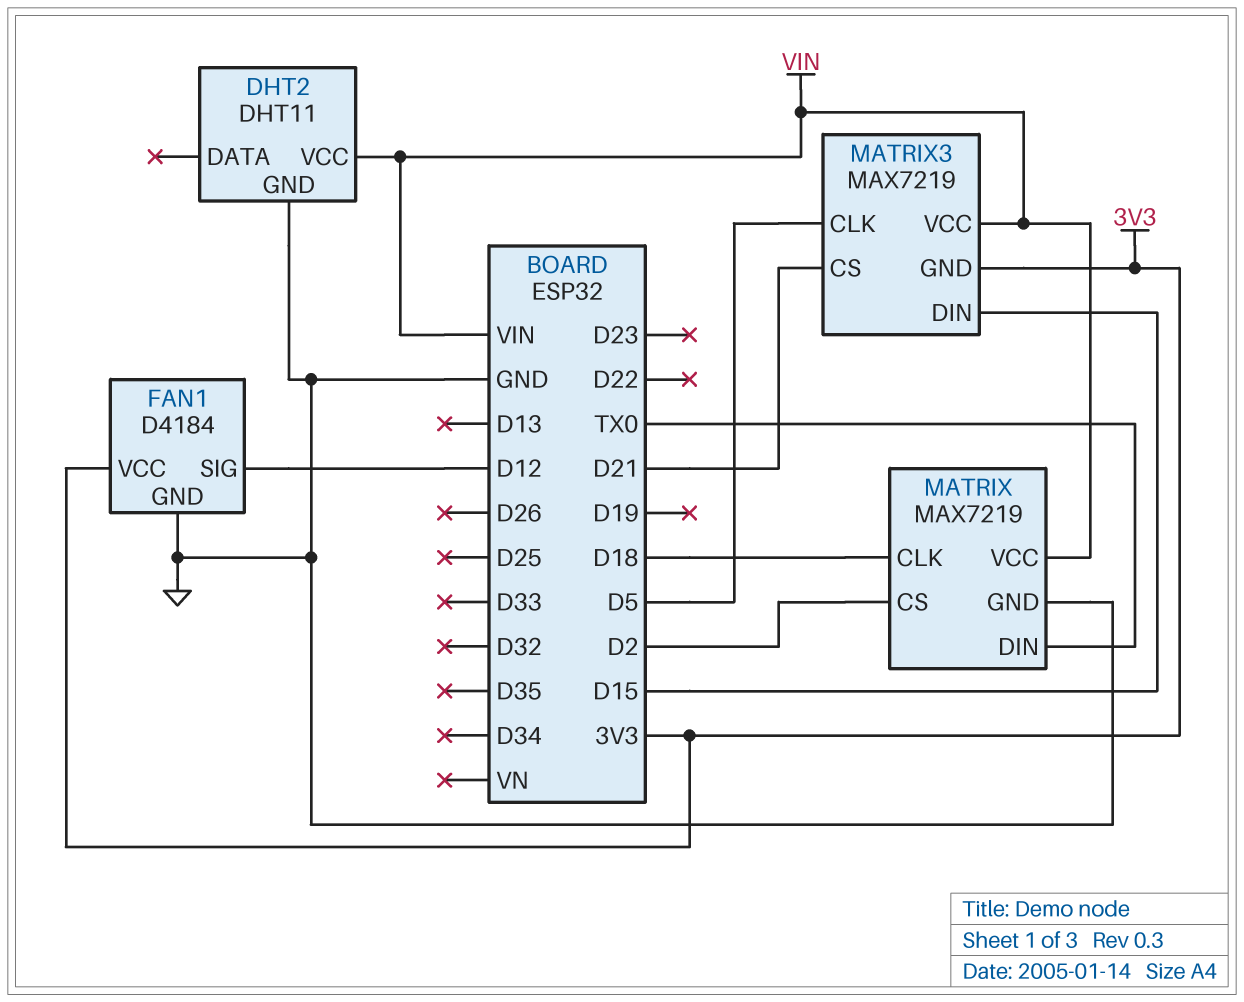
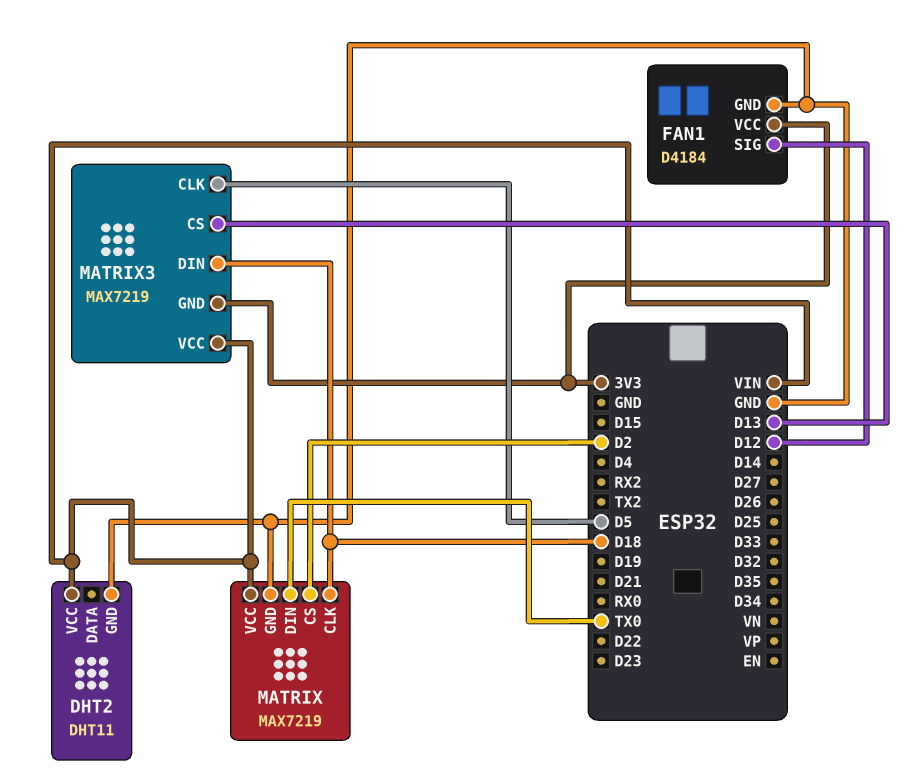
MATRIX3 pin CS: D21 -> D13
MATRIX3 pin DIN: D15 -> D18

